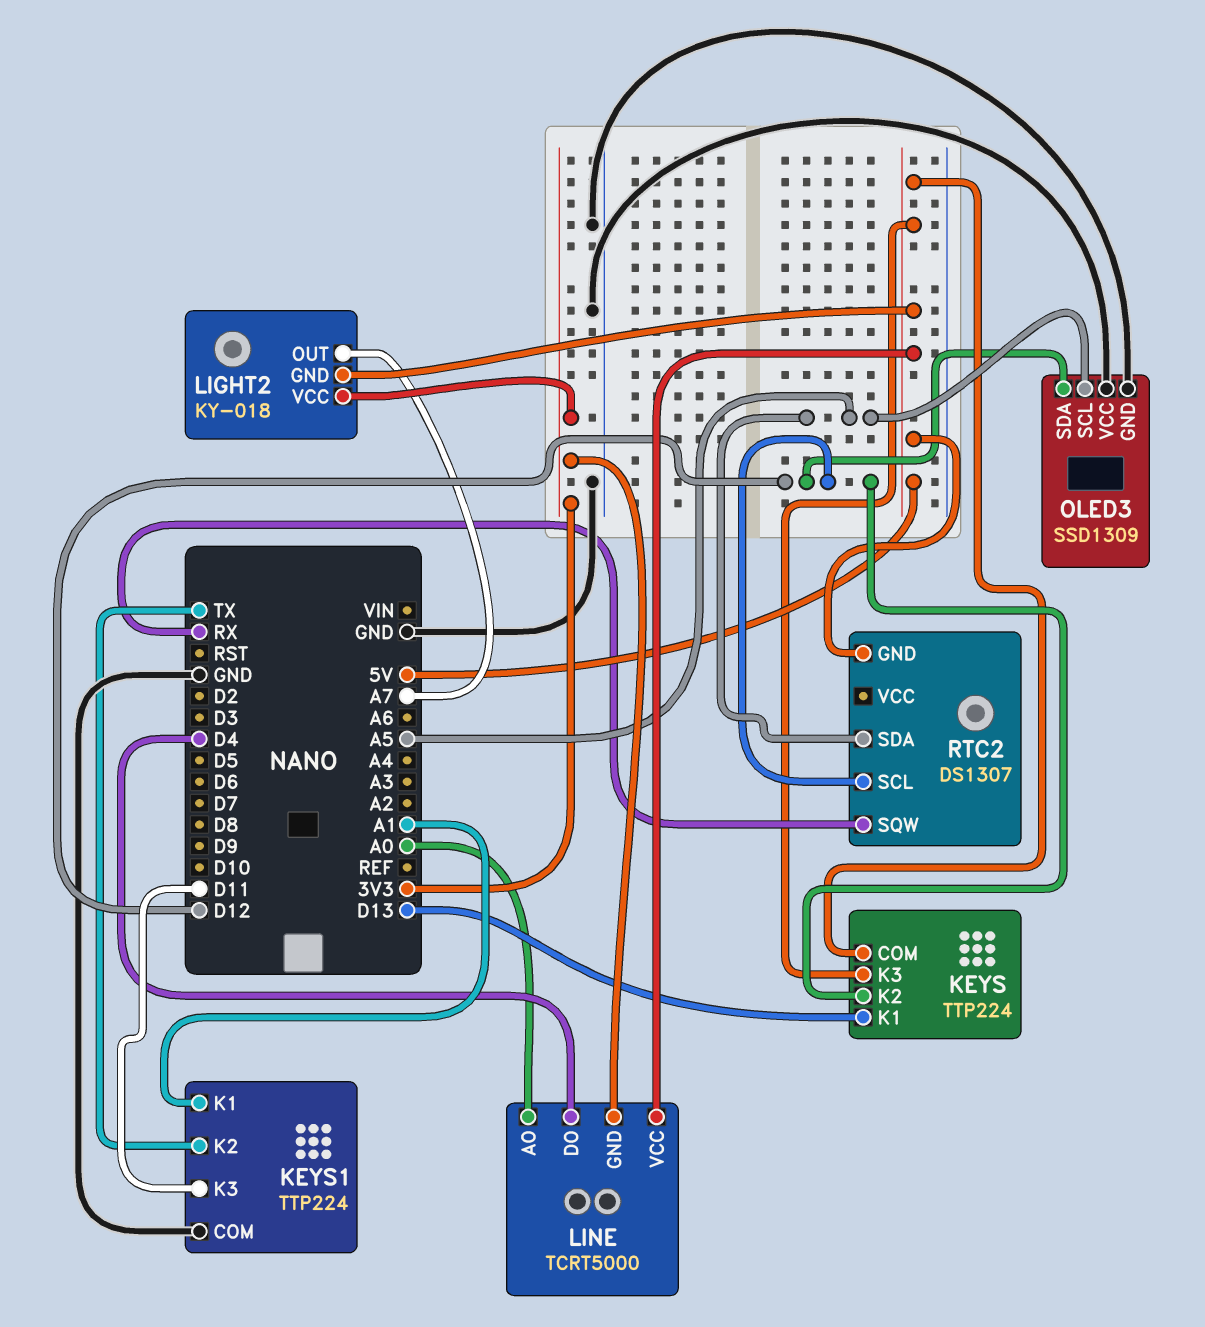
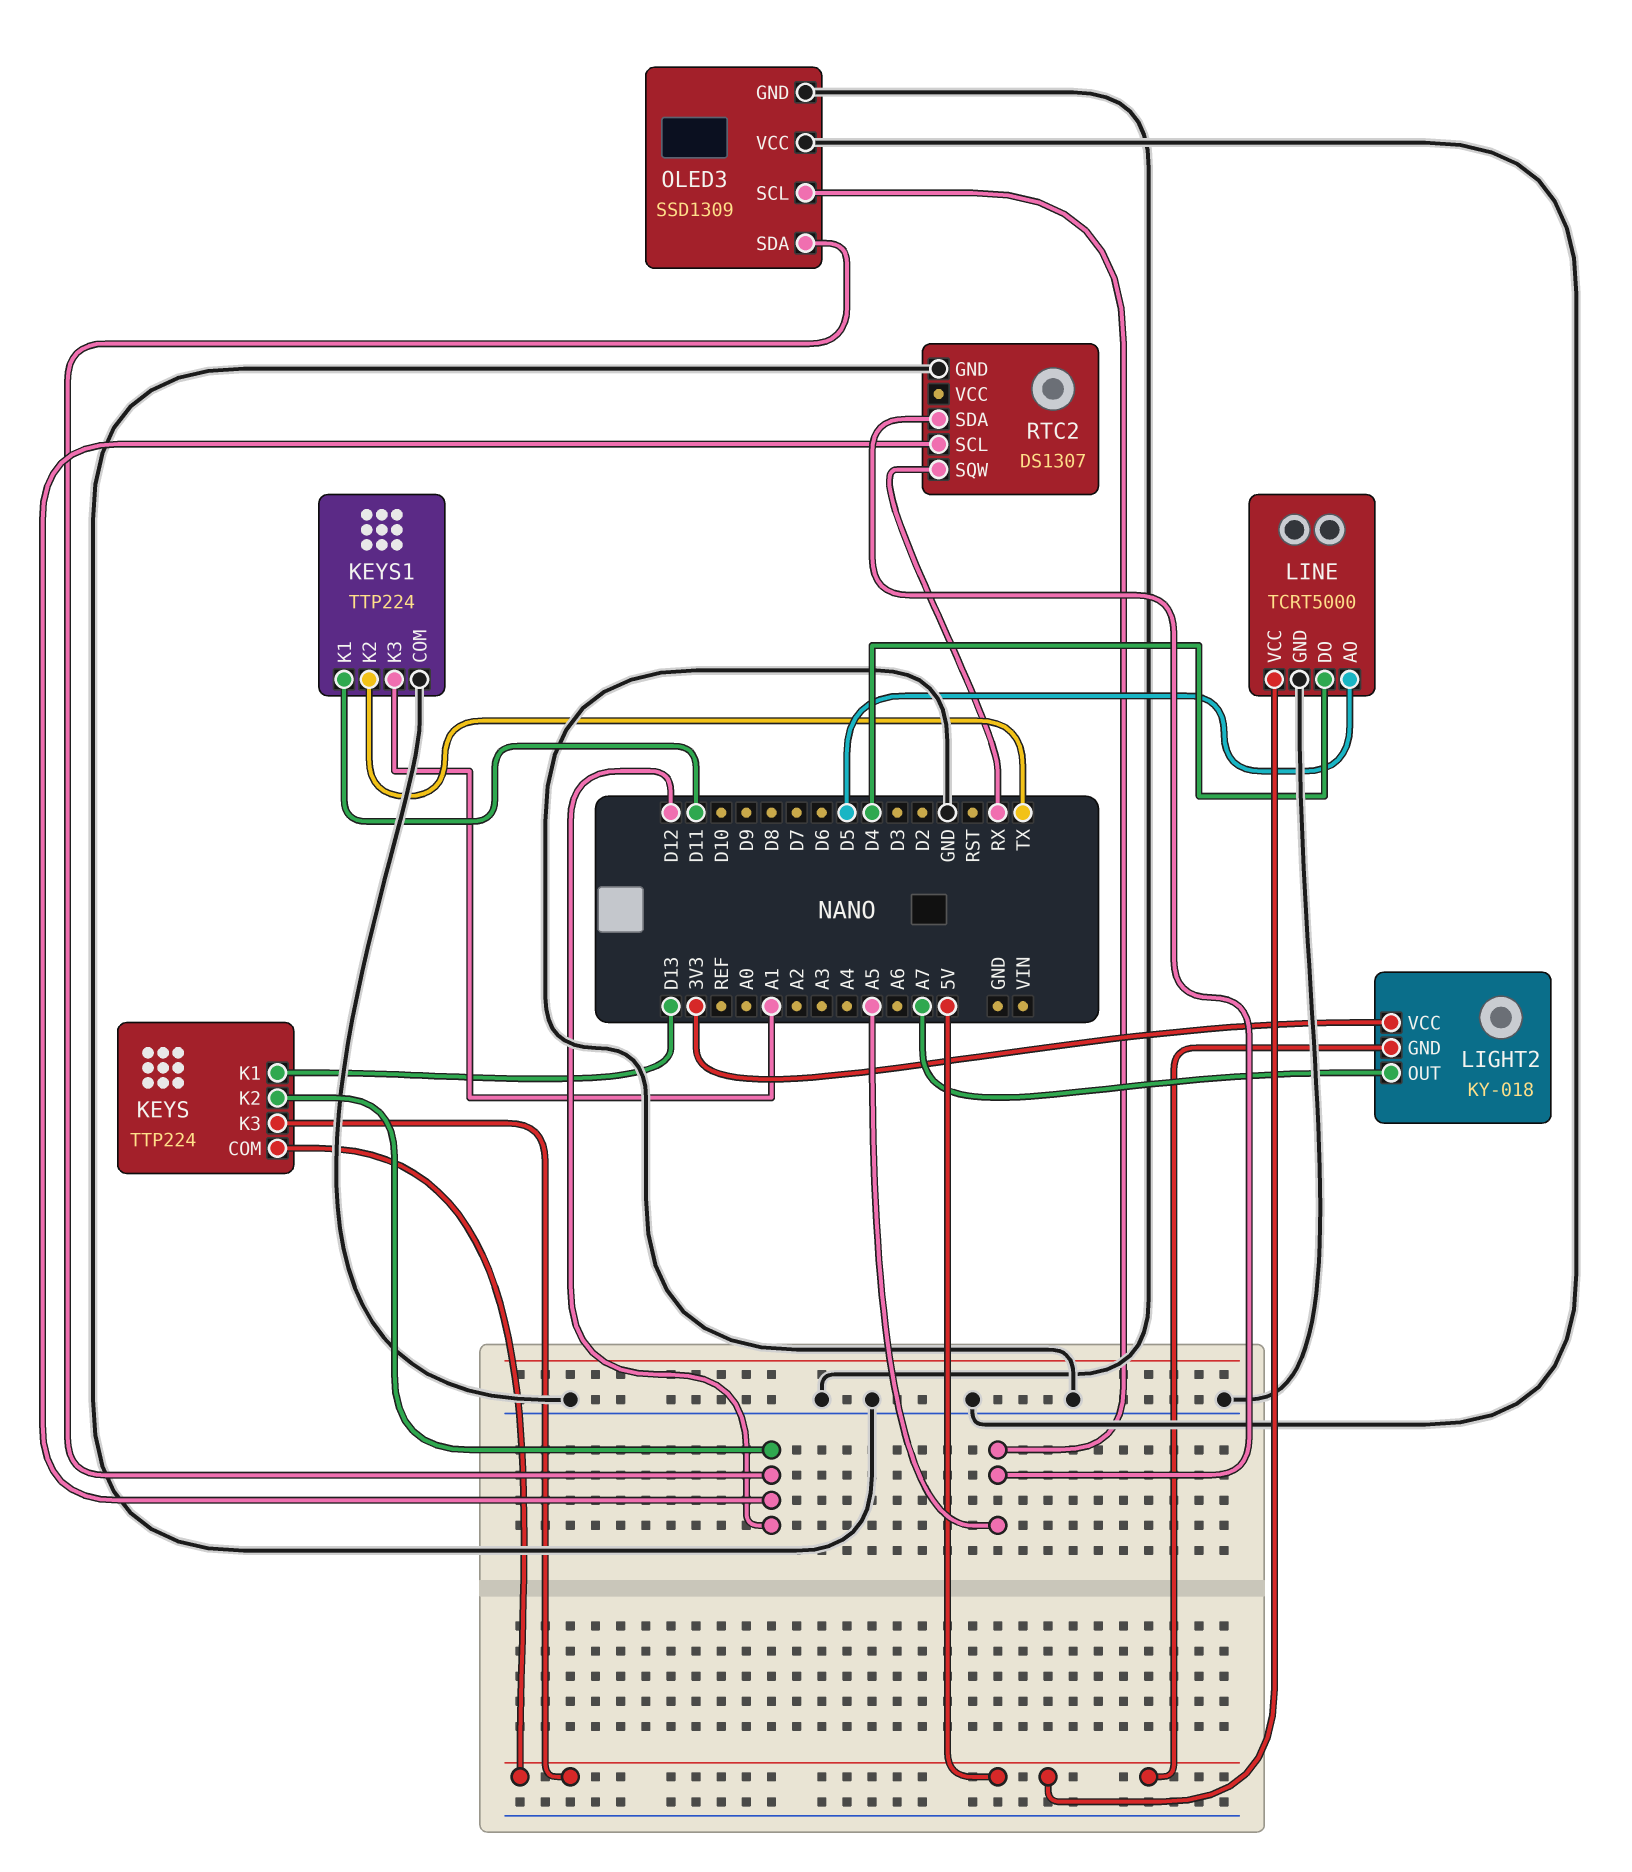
KEYS1 pin K1: A1 -> D11
KEYS1 pin K3: D11 -> A1
LINE pin AO: A0 -> D5
LINE pin GND: 3V3 -> GND
RTC2 pin GND: 5V -> GND

